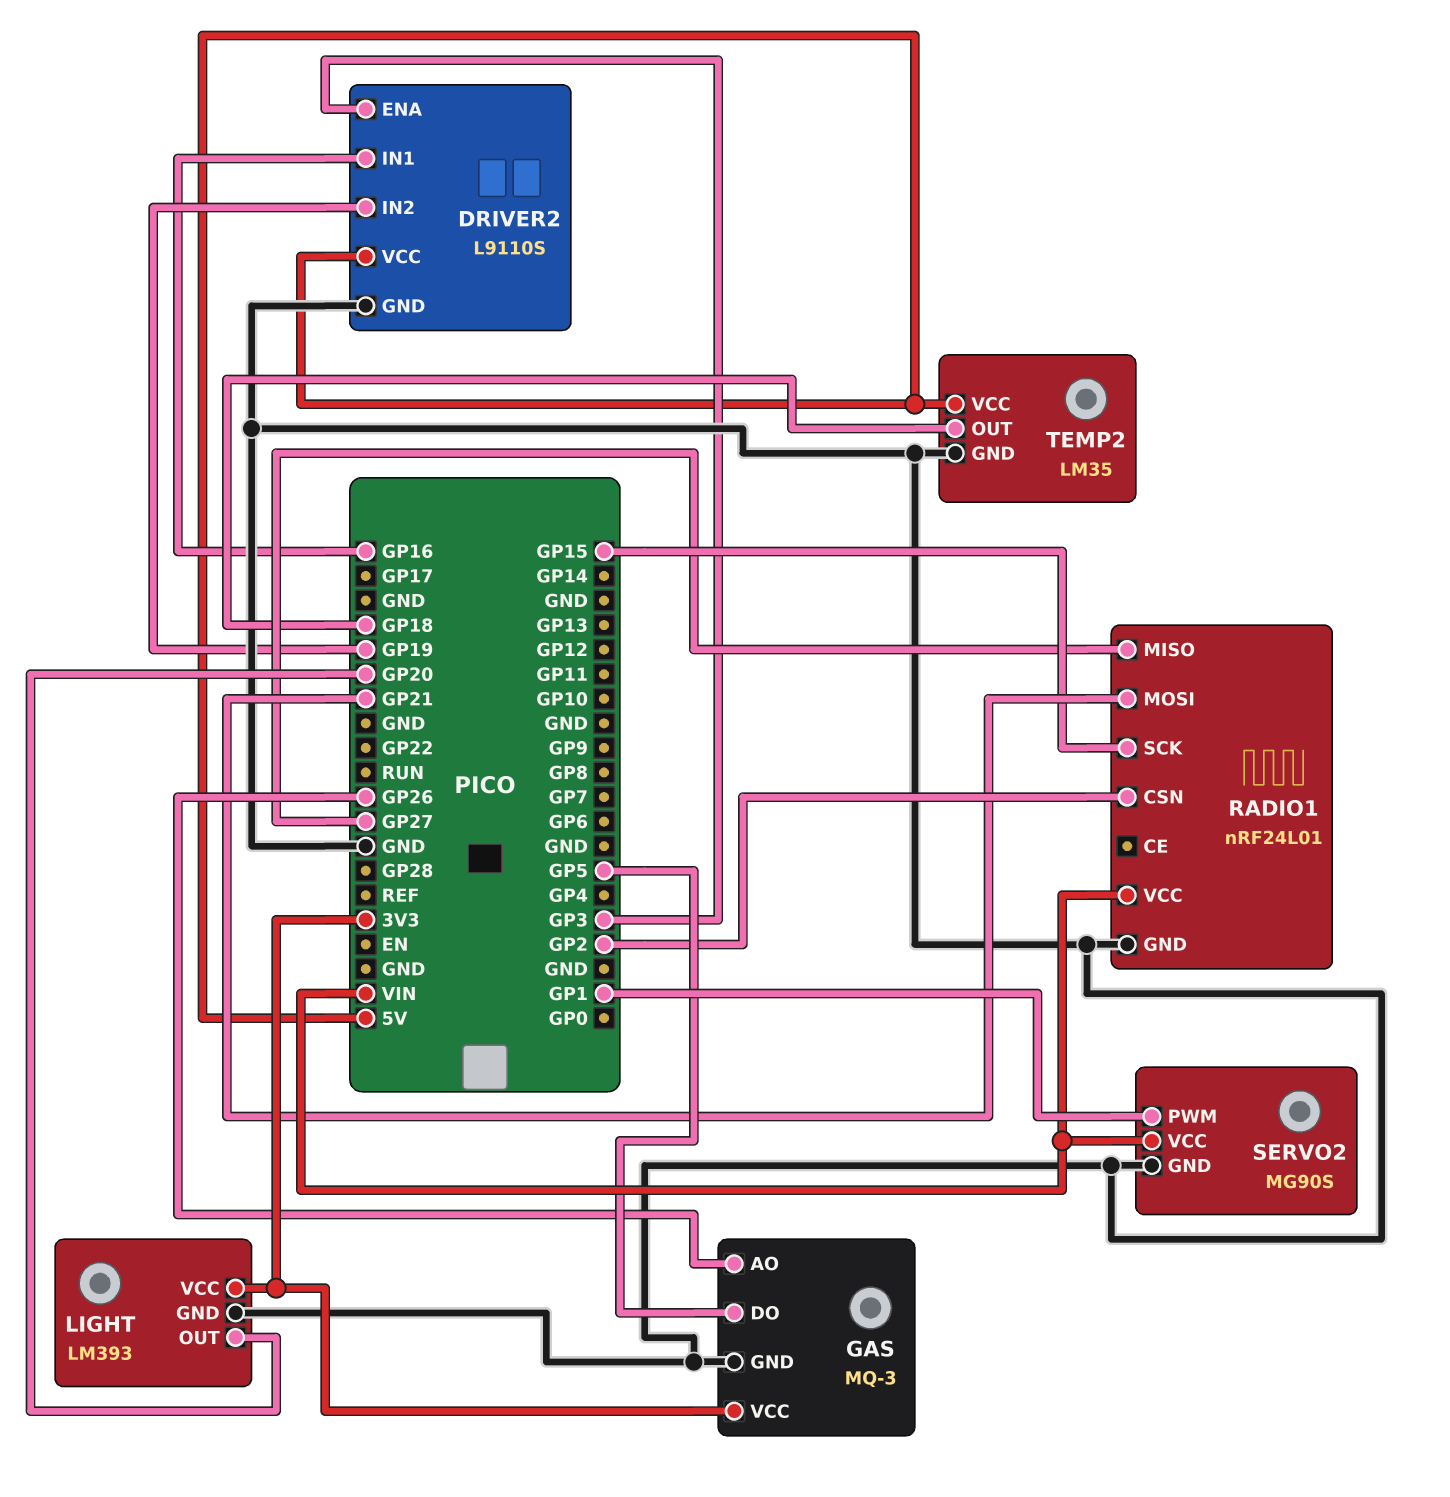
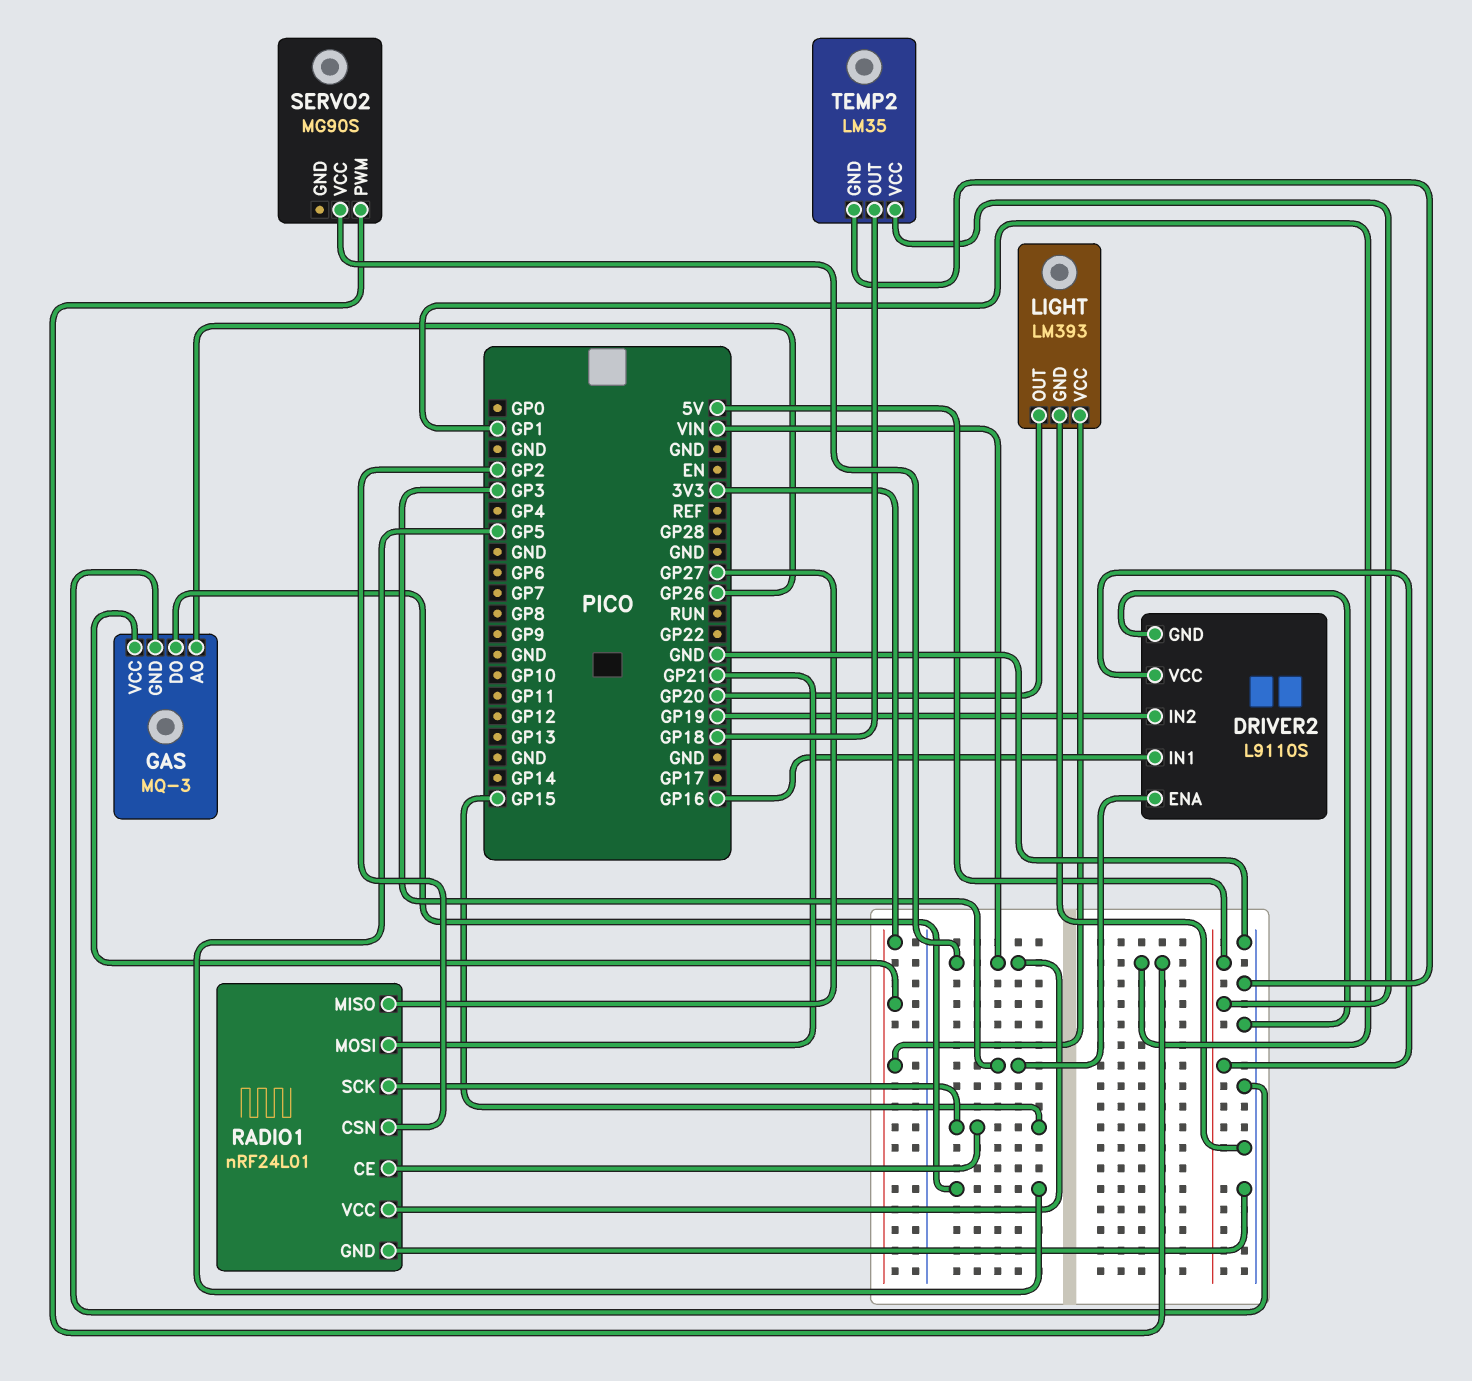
RADIO1 pin CE: none -> GP15
SERVO2 pin GND: GND -> none

